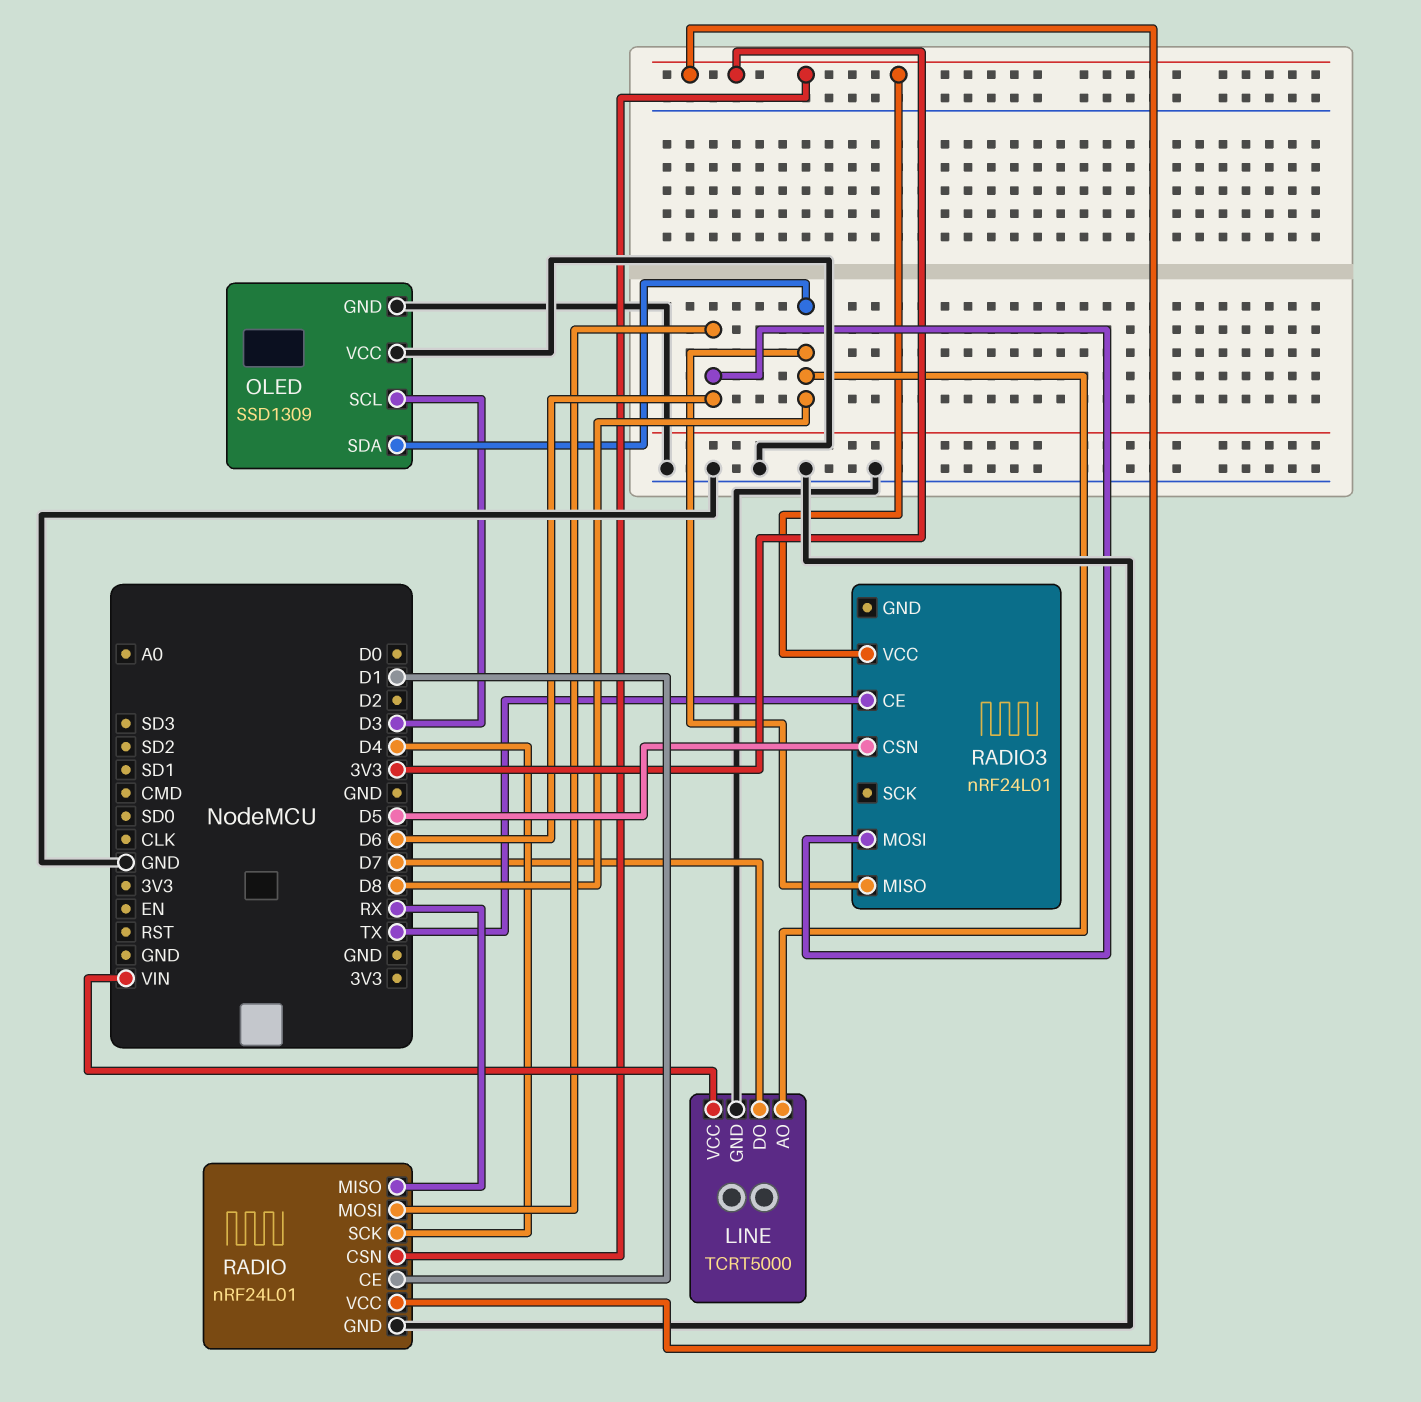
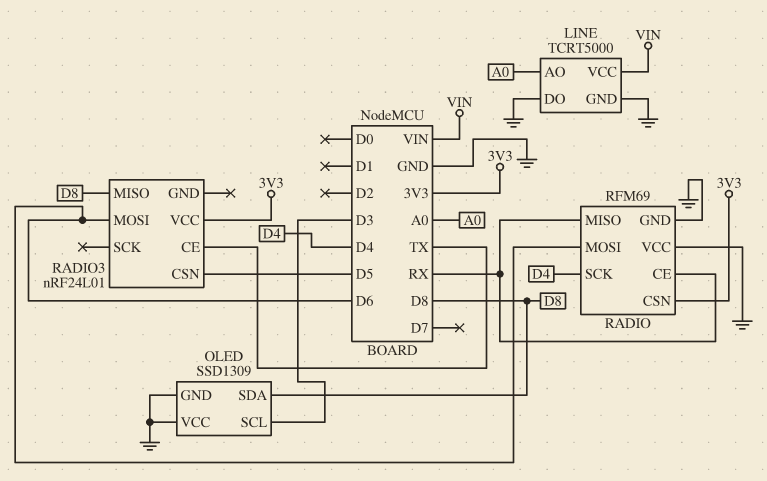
LINE pin AO: D8 -> A0
LINE pin DO: D7 -> GND
RADIO: nRF24L01 -> RFM69
RADIO pin CE: D1 -> RX
RADIO pin VCC: 3V3 -> GND

